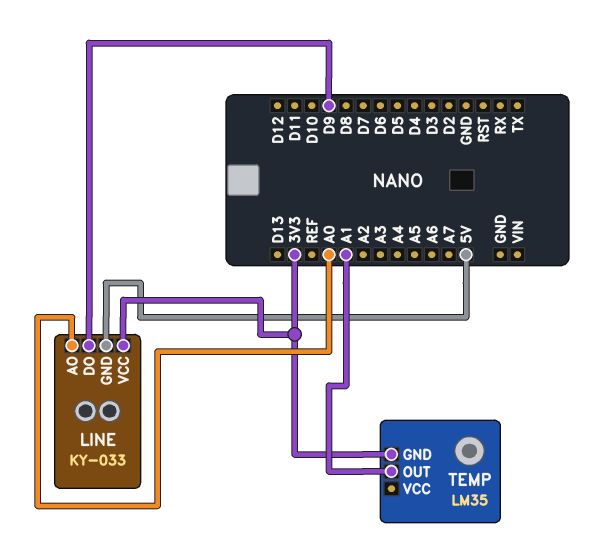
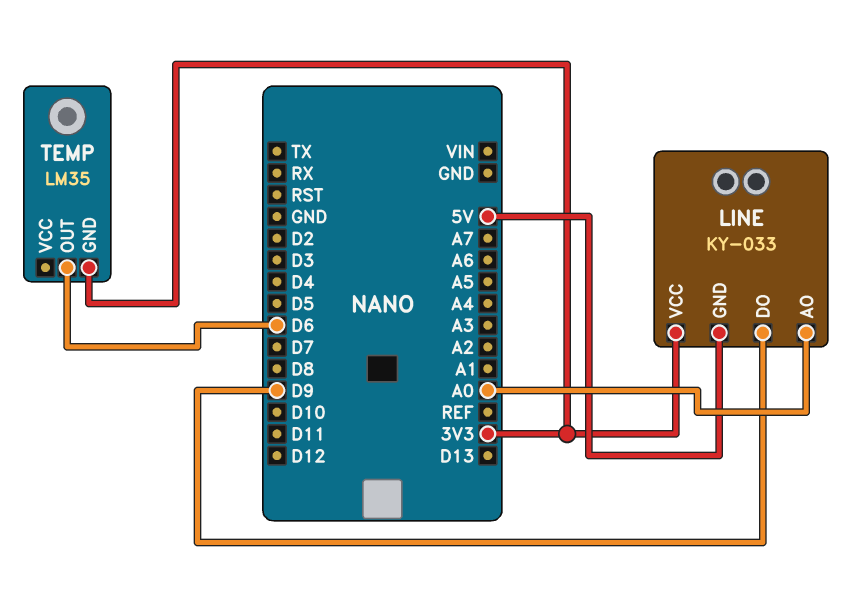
TEMP pin OUT: A1 -> D6

